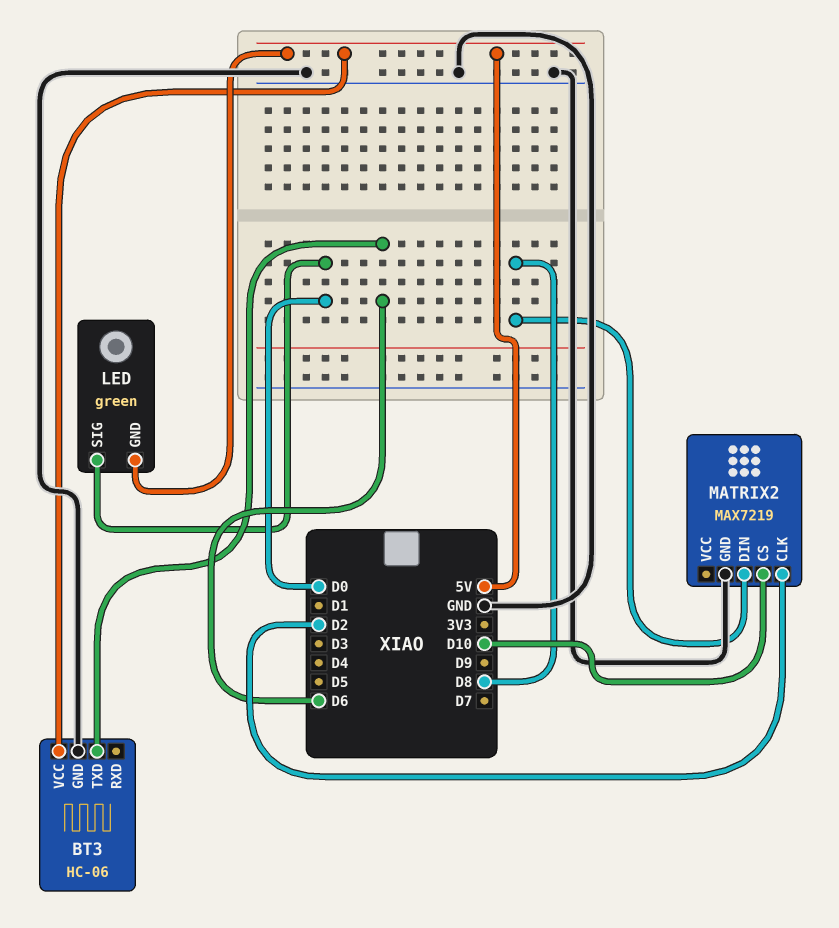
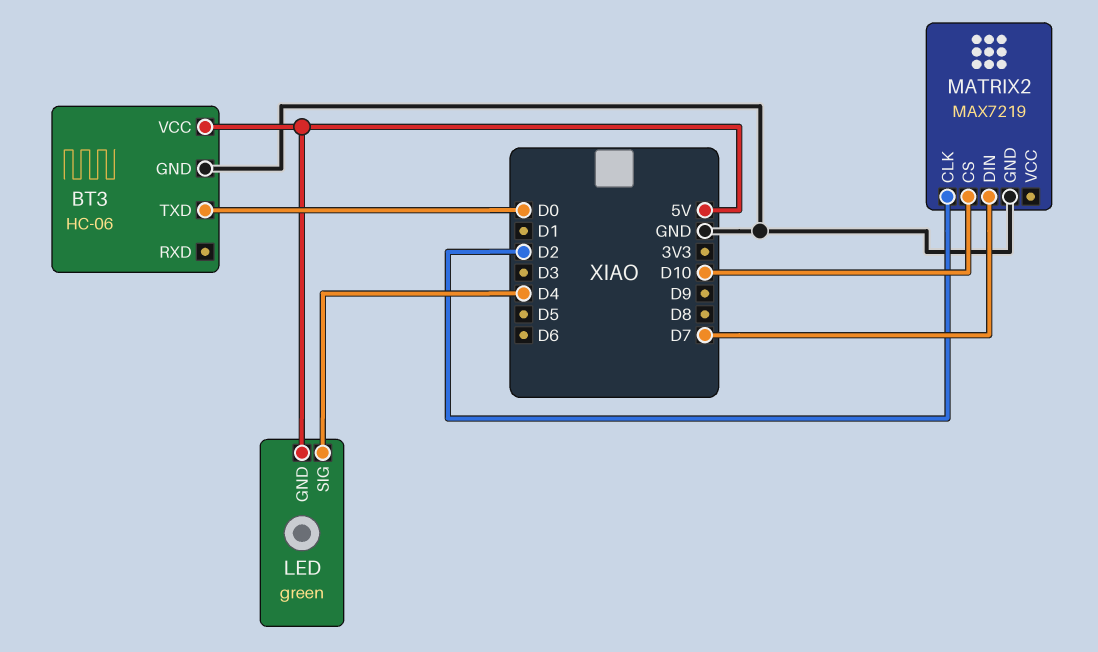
BT3 pin TXD: D6 -> D0
LED pin SIG: D0 -> D4
MATRIX2 pin DIN: D8 -> D7

